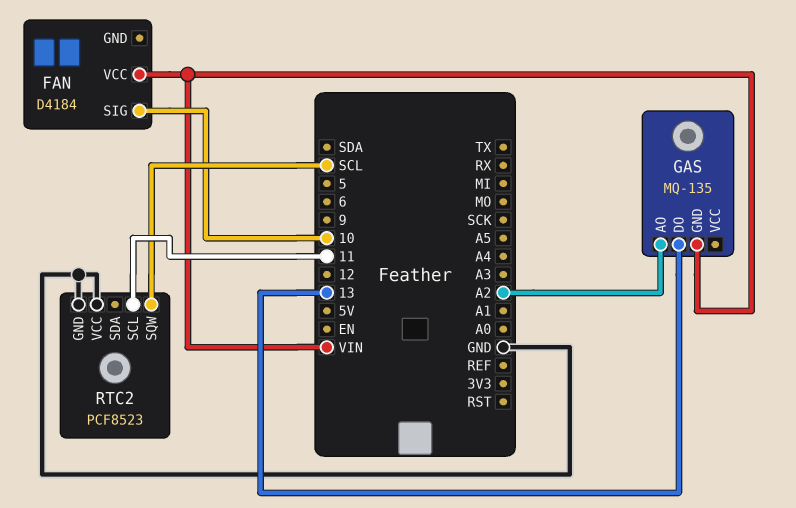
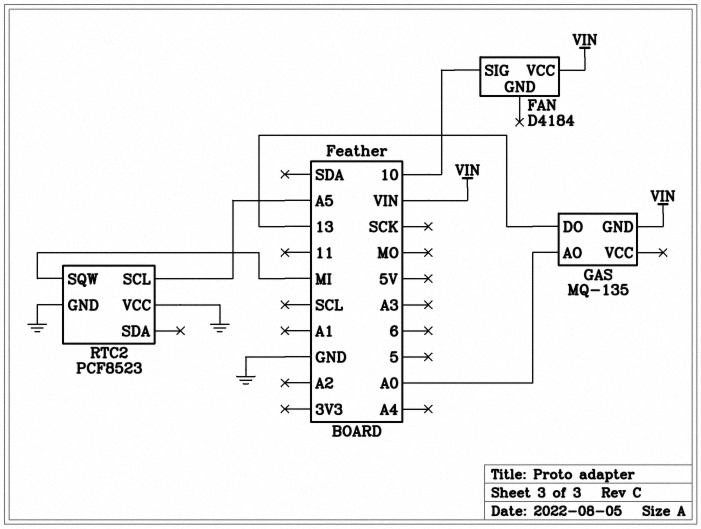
GAS pin AO: A2 -> A0
RTC2 pin SCL: 11 -> A5
RTC2 pin SQW: SCL -> MI

